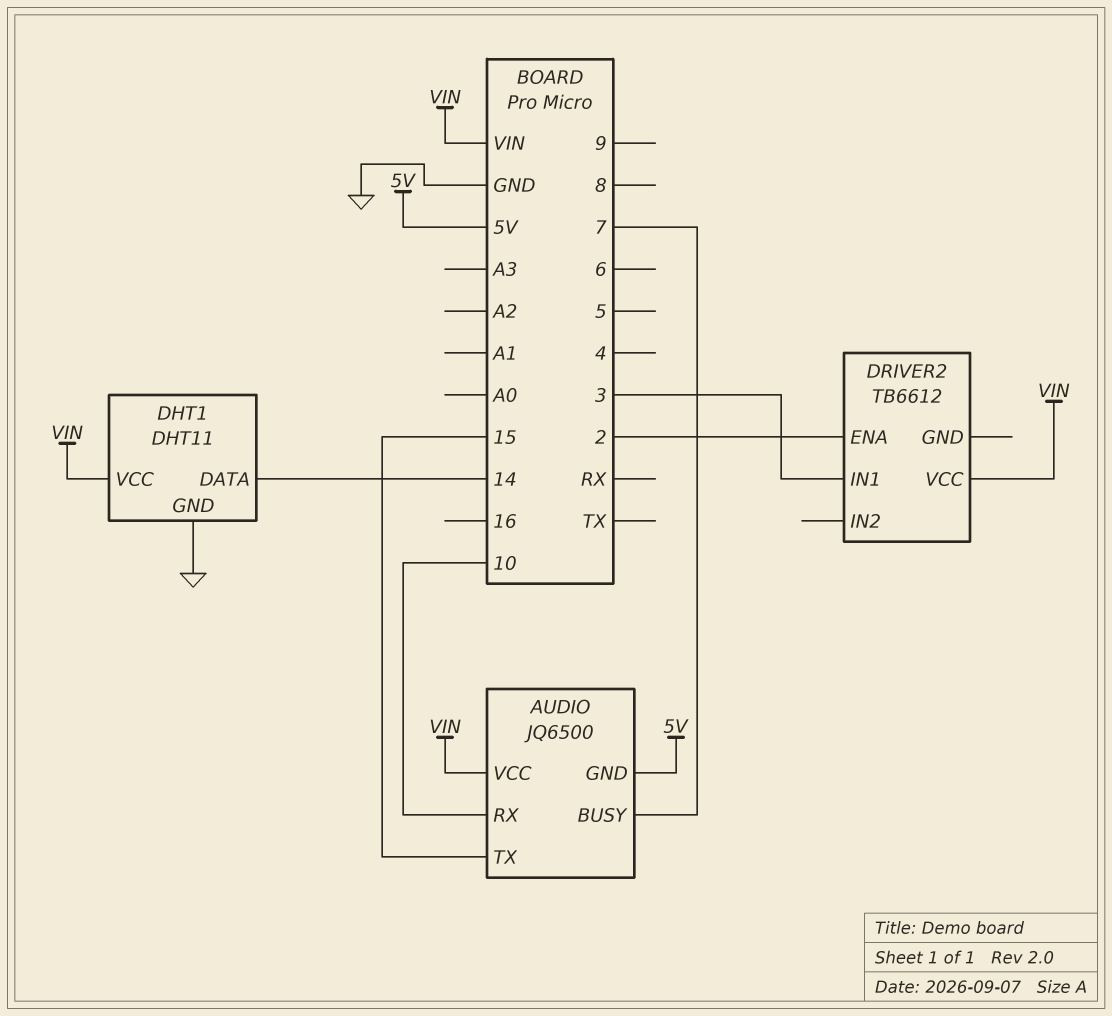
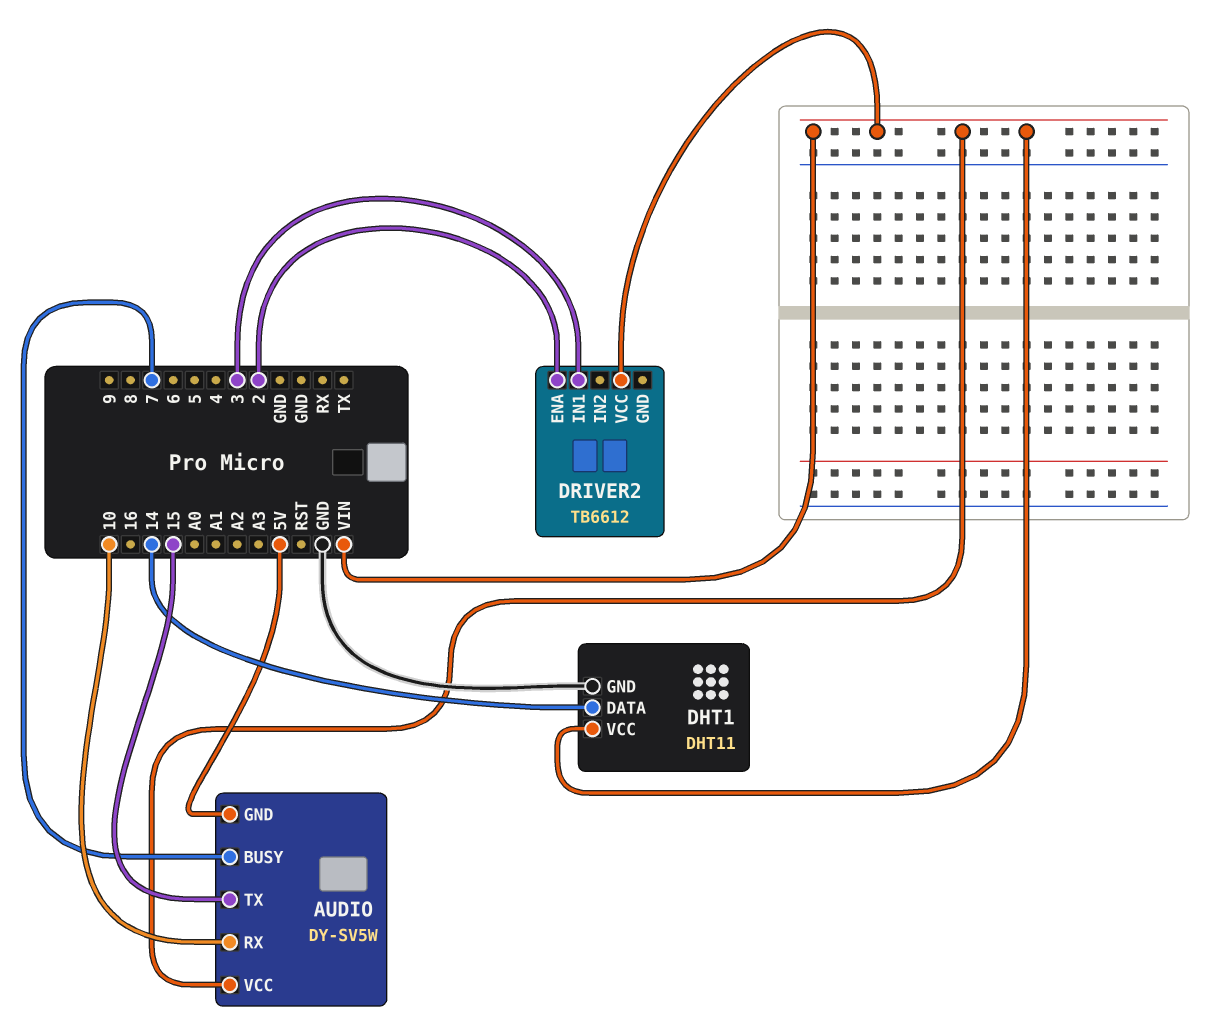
AUDIO: JQ6500 -> DY-SV5W

